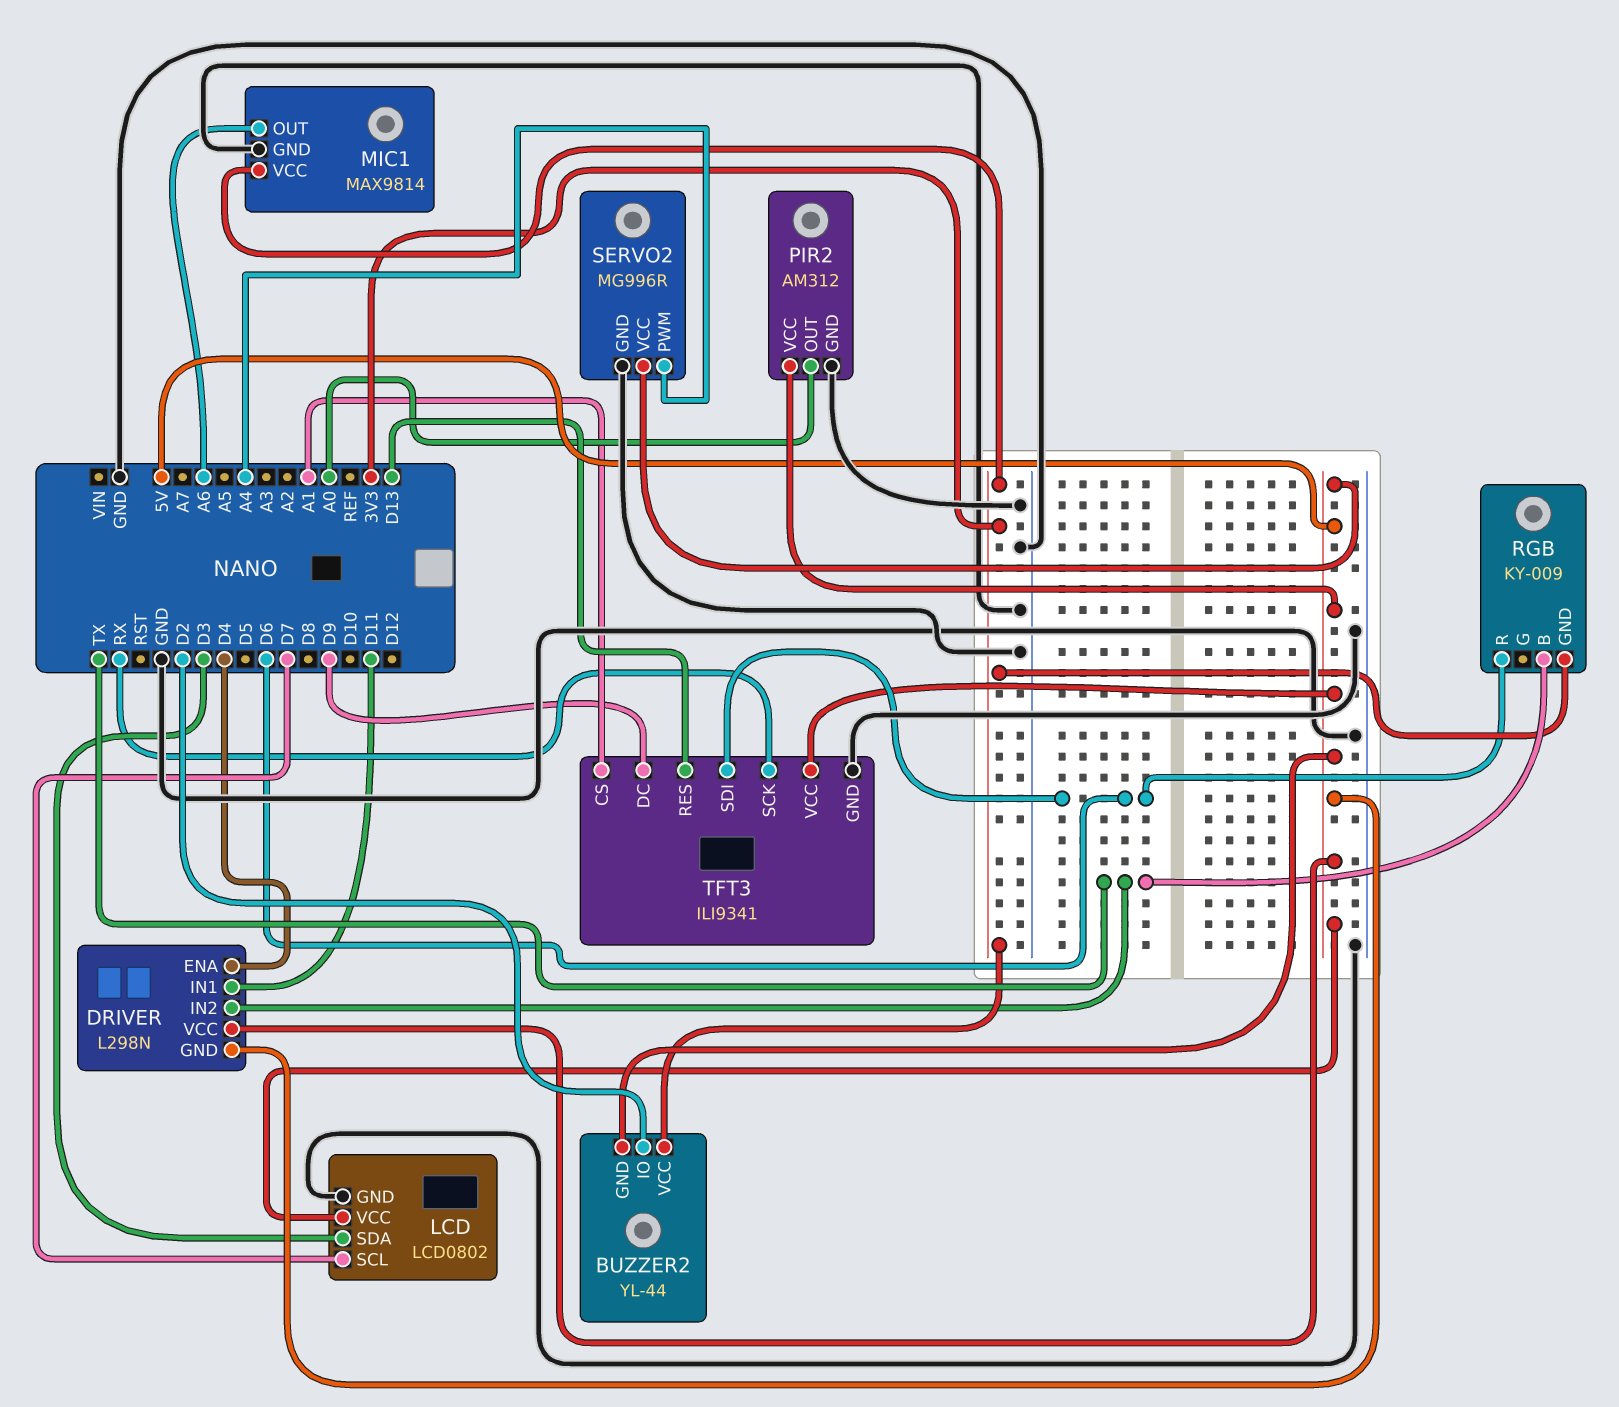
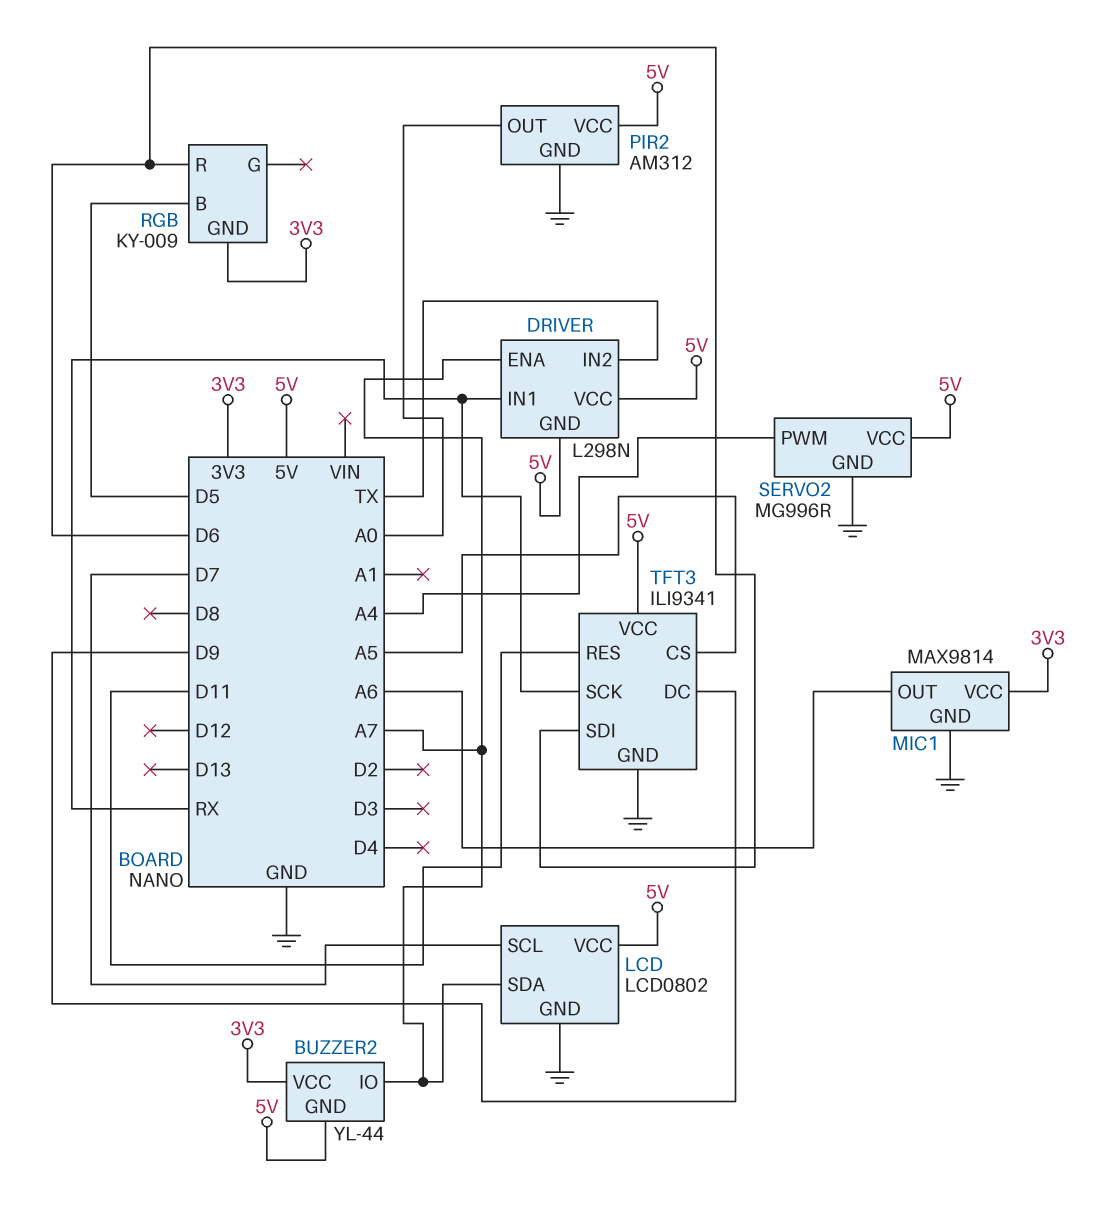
BUZZER2 pin IO: D2 -> A7
DRIVER pin ENA: D4 -> A7
DRIVER pin IN1: D11 -> RX
LCD pin SDA: D3 -> A7
RGB pin B: TX -> D5
TFT3 pin CS: A1 -> A5
TFT3 pin RES: D13 -> D11

